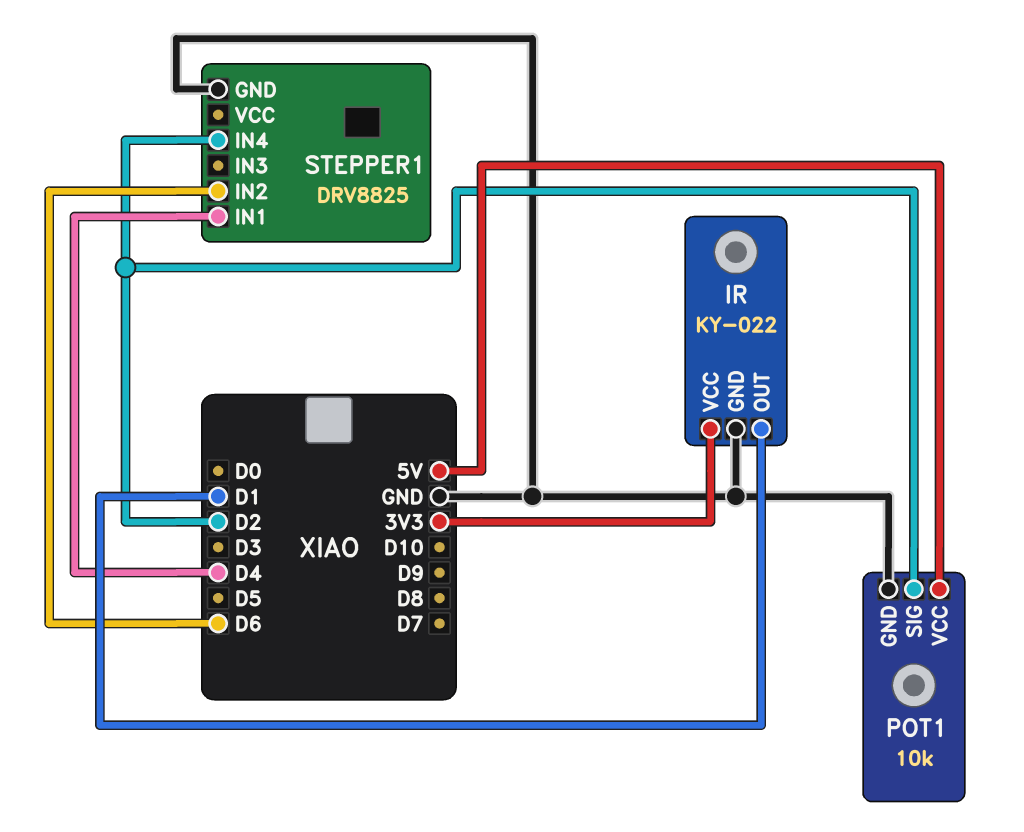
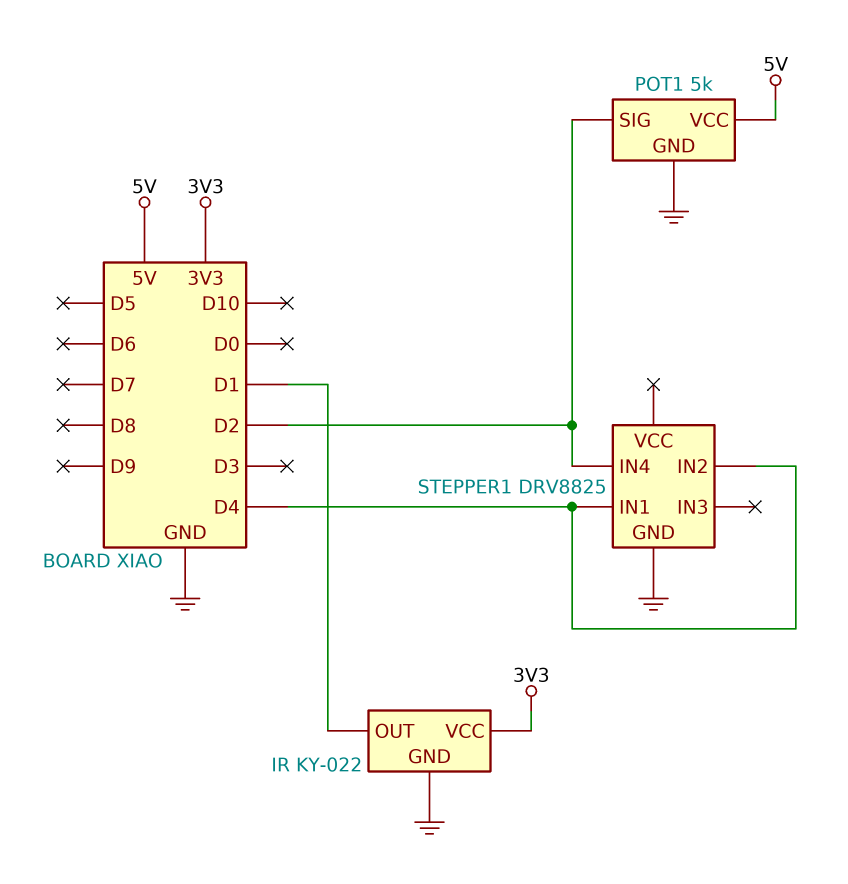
POT1: 10k -> 5k
STEPPER1 pin IN2: D6 -> D4

